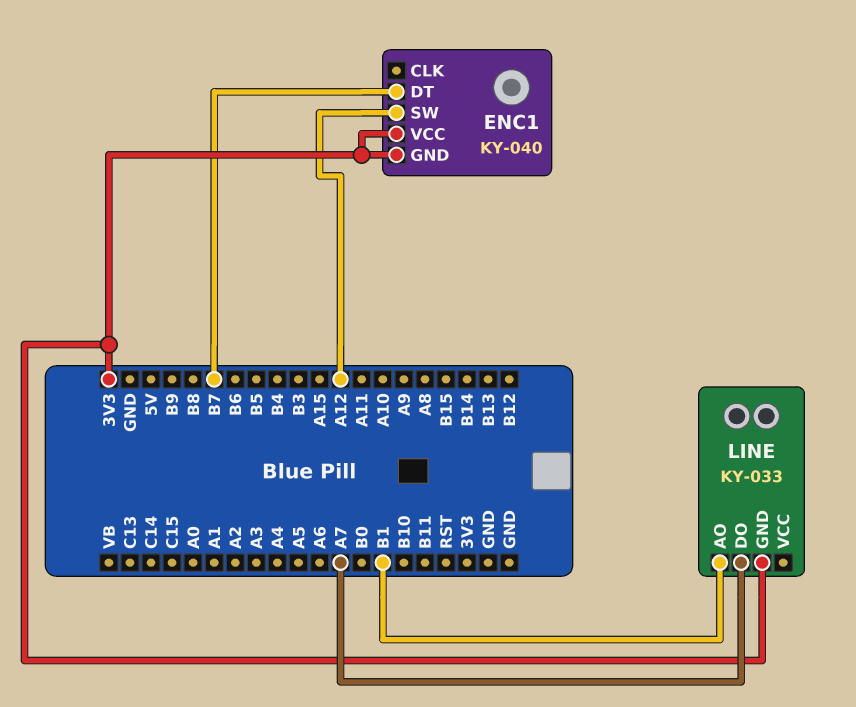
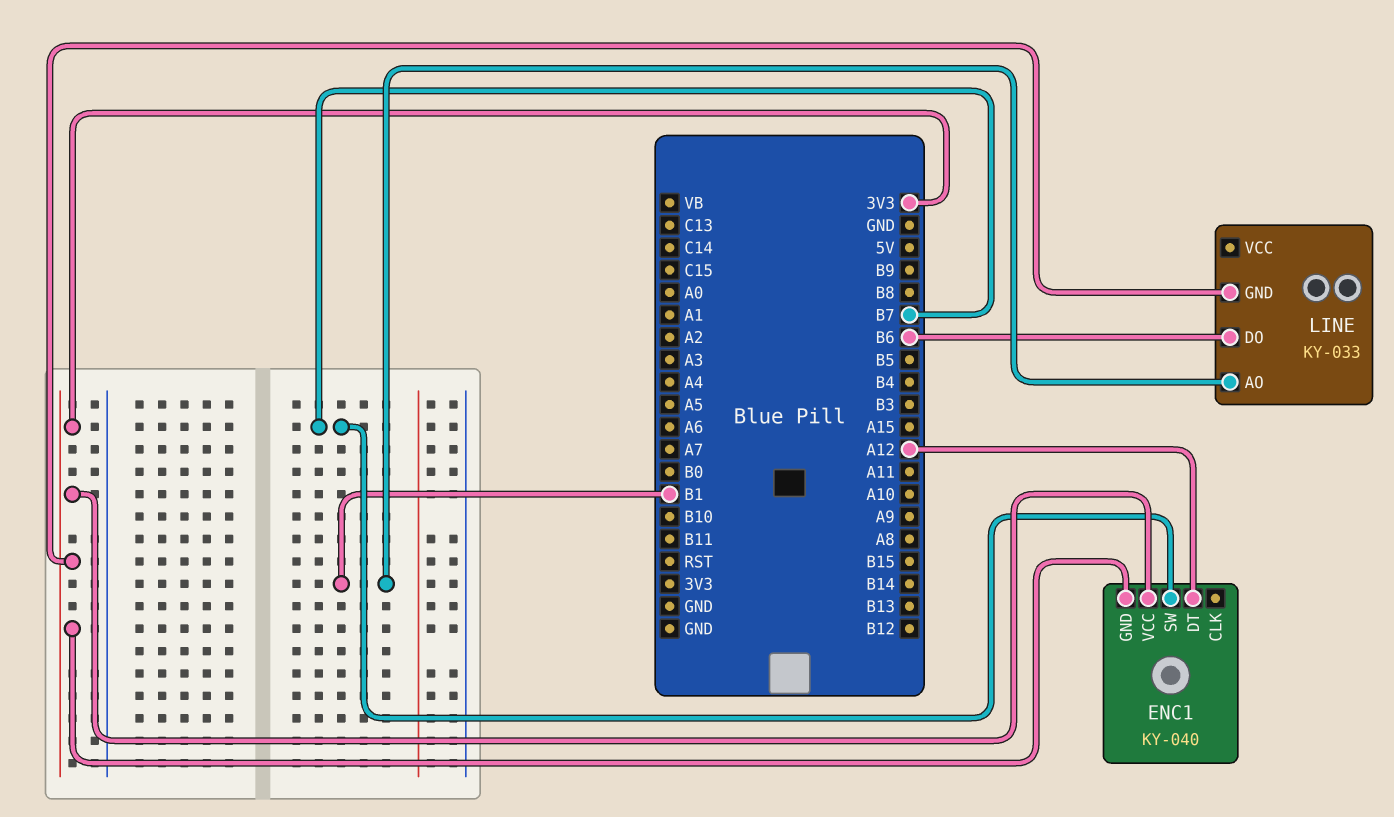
ENC1 pin DT: B7 -> A12
ENC1 pin SW: A12 -> B7
LINE pin DO: A7 -> B6

